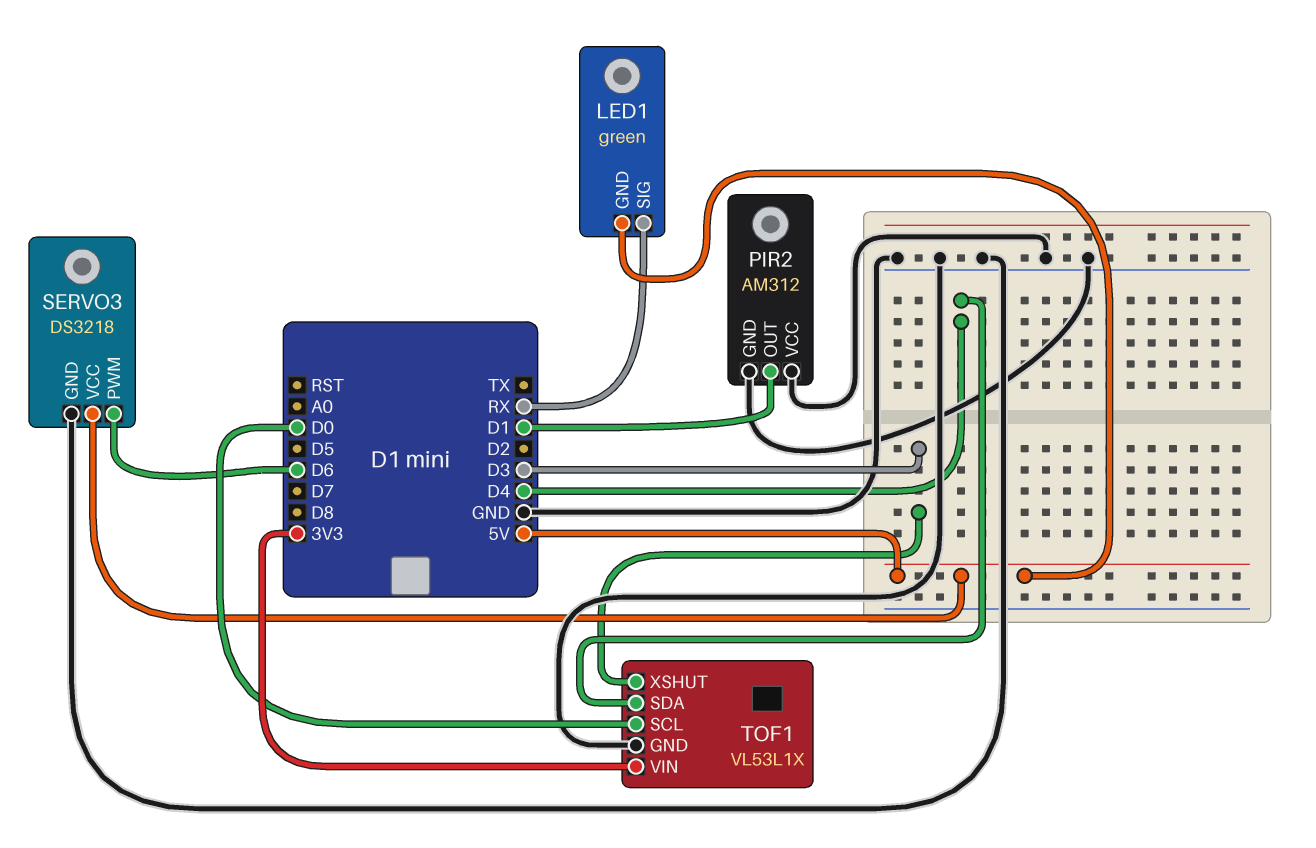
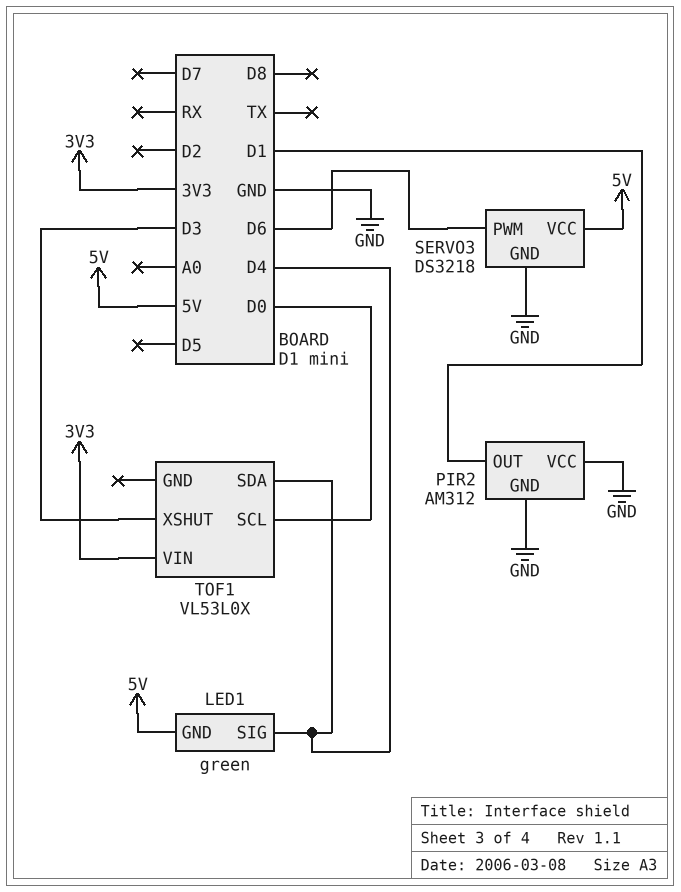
LED1 pin SIG: RX -> D4
TOF1: VL53L1X -> VL53L0X
TOF1 pin GND: GND -> none

